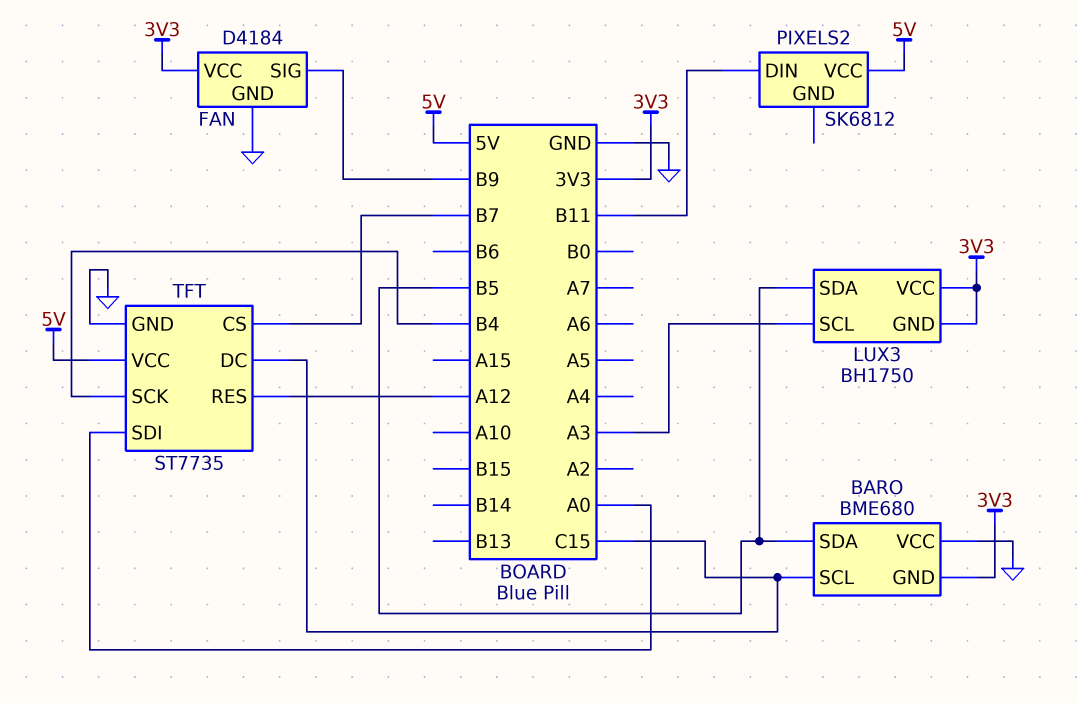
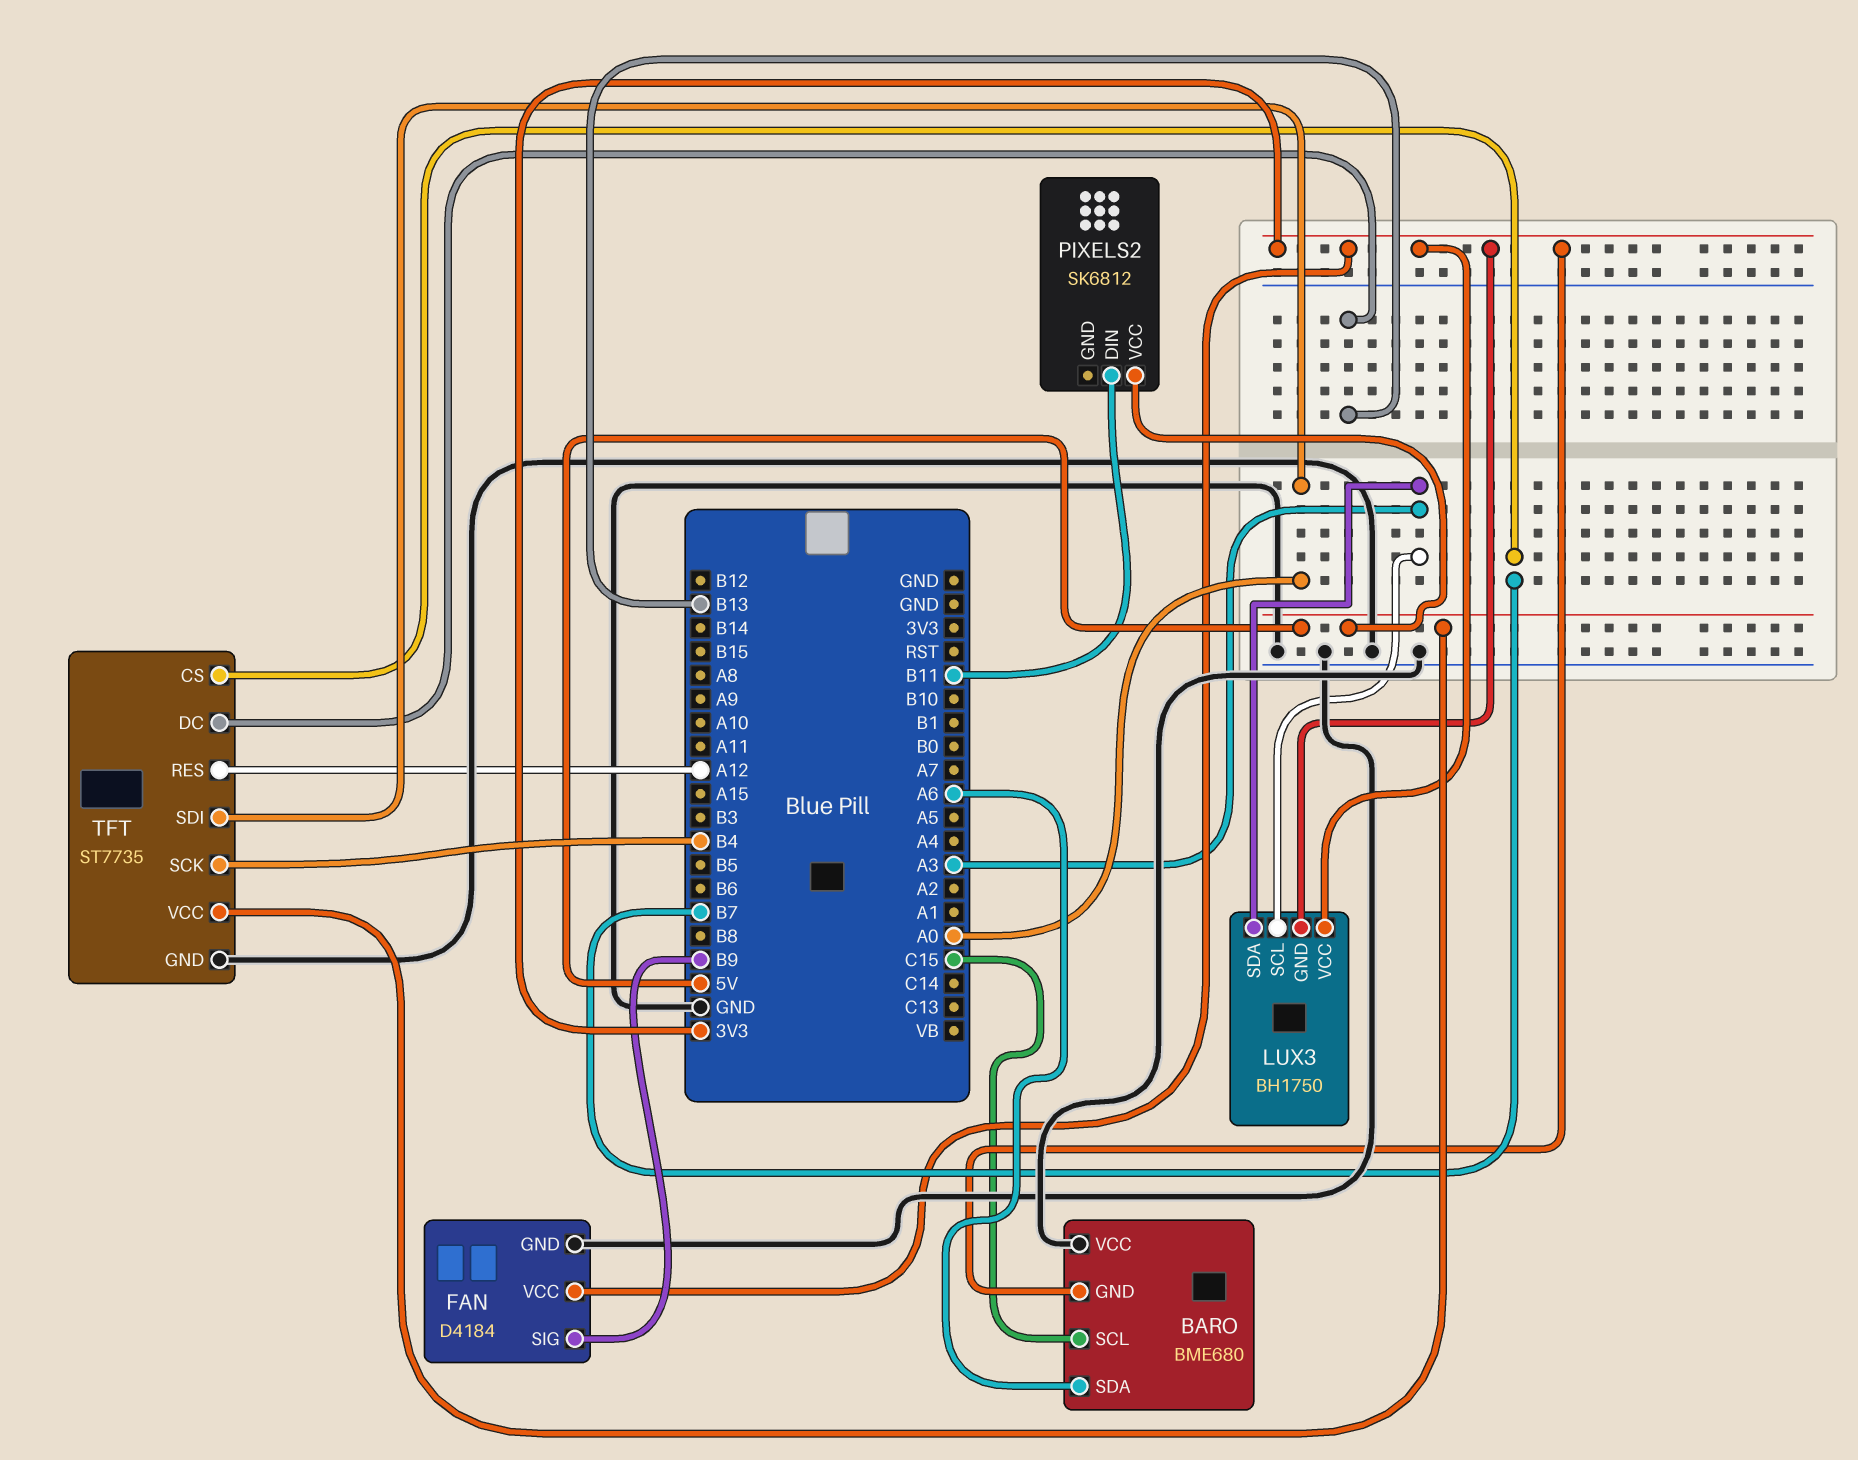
BARO pin SDA: B5 -> A6
LUX3 pin SDA: B5 -> A3
TFT pin DC: C15 -> B13

